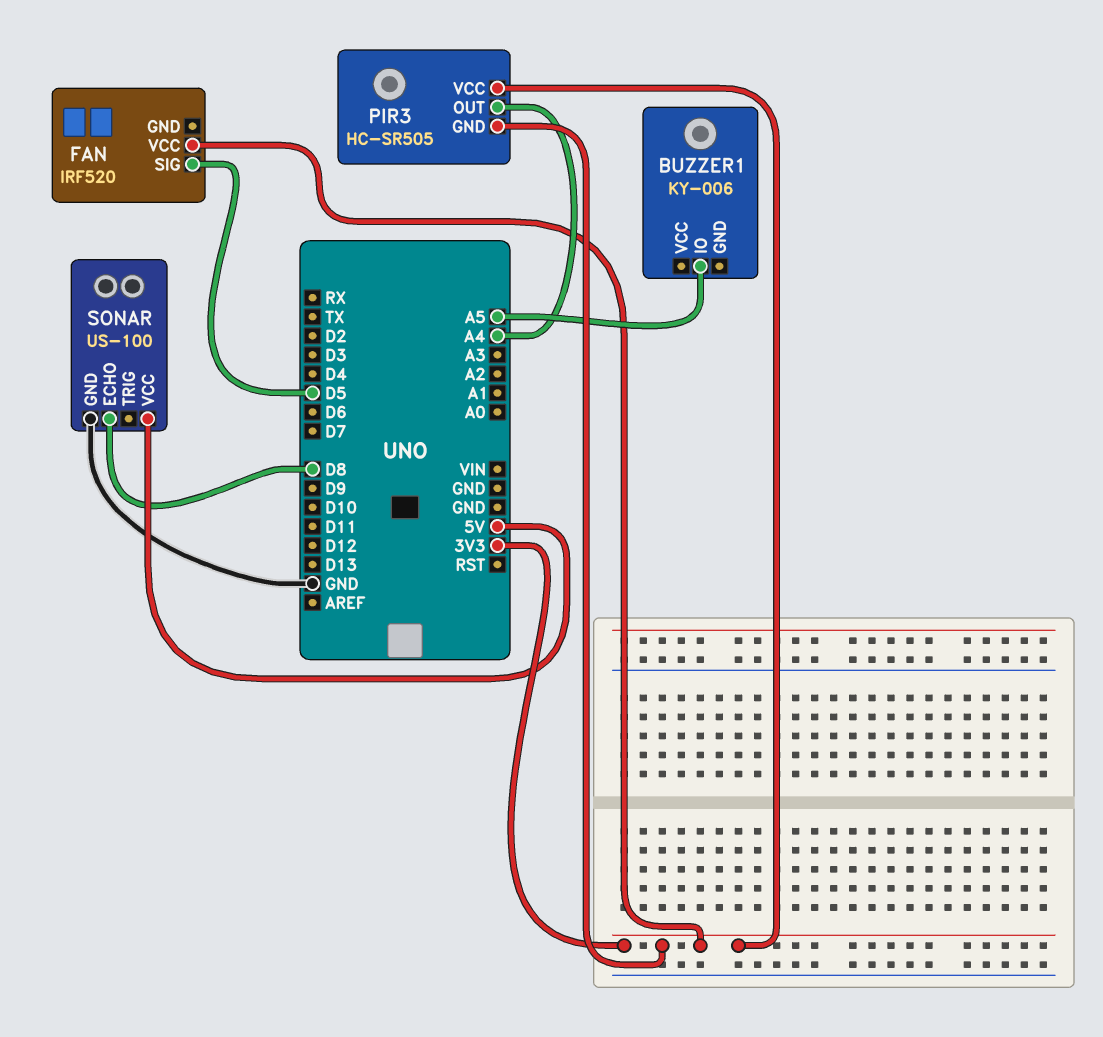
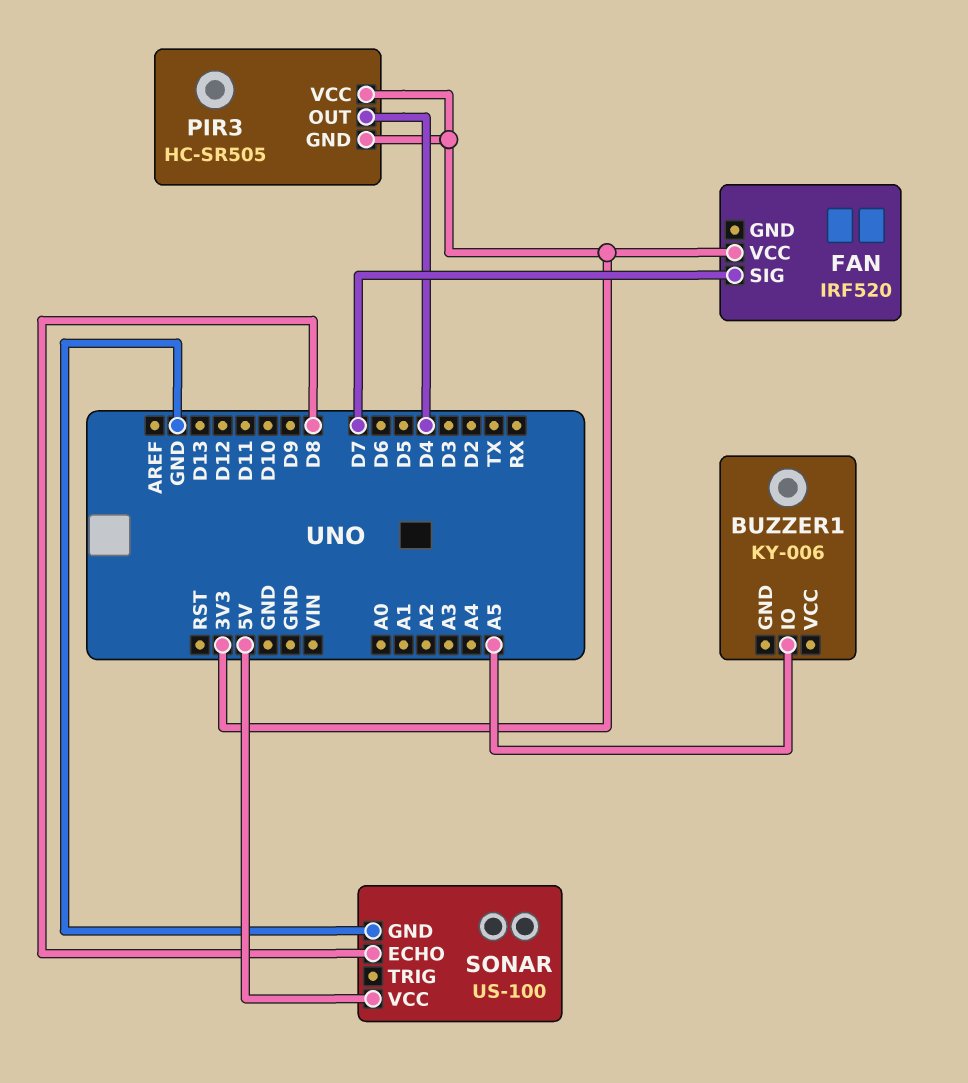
FAN pin SIG: D5 -> D7
PIR3 pin OUT: A4 -> D4

